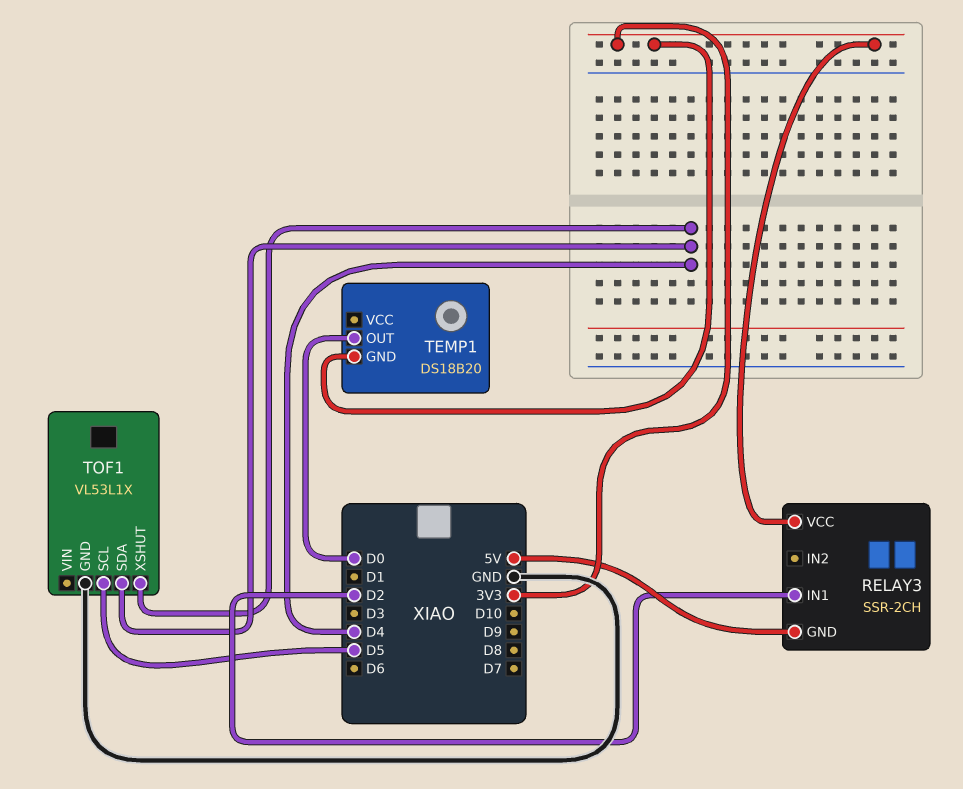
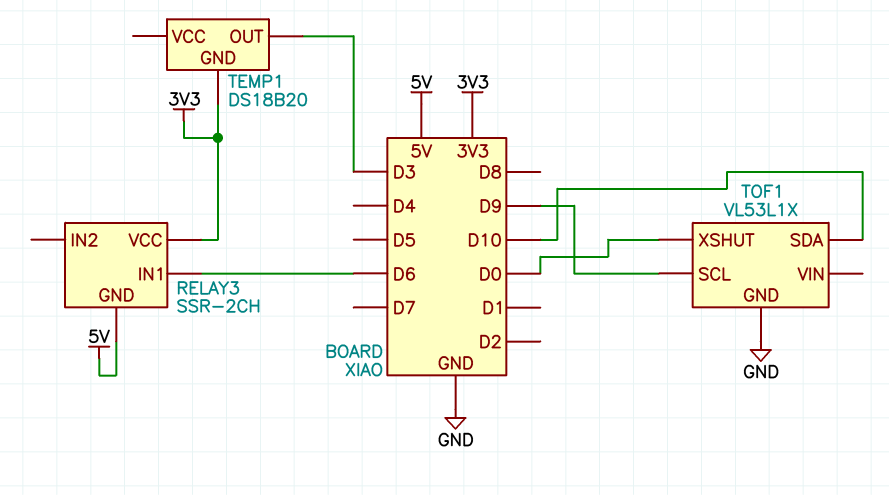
RELAY3 pin IN1: D2 -> D6
TEMP1 pin OUT: D0 -> D3
TOF1 pin SCL: D5 -> D9
TOF1 pin SDA: D4 -> D10
TOF1 pin XSHUT: D4 -> D0

